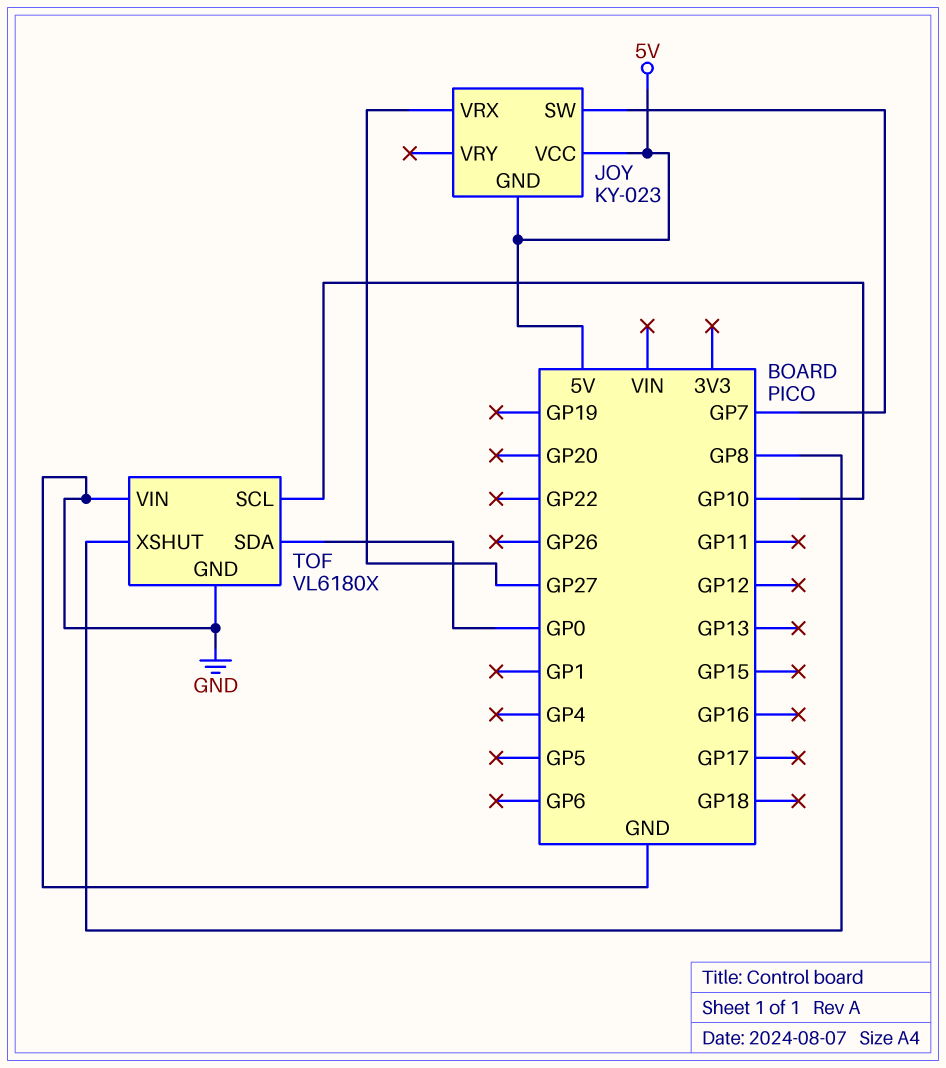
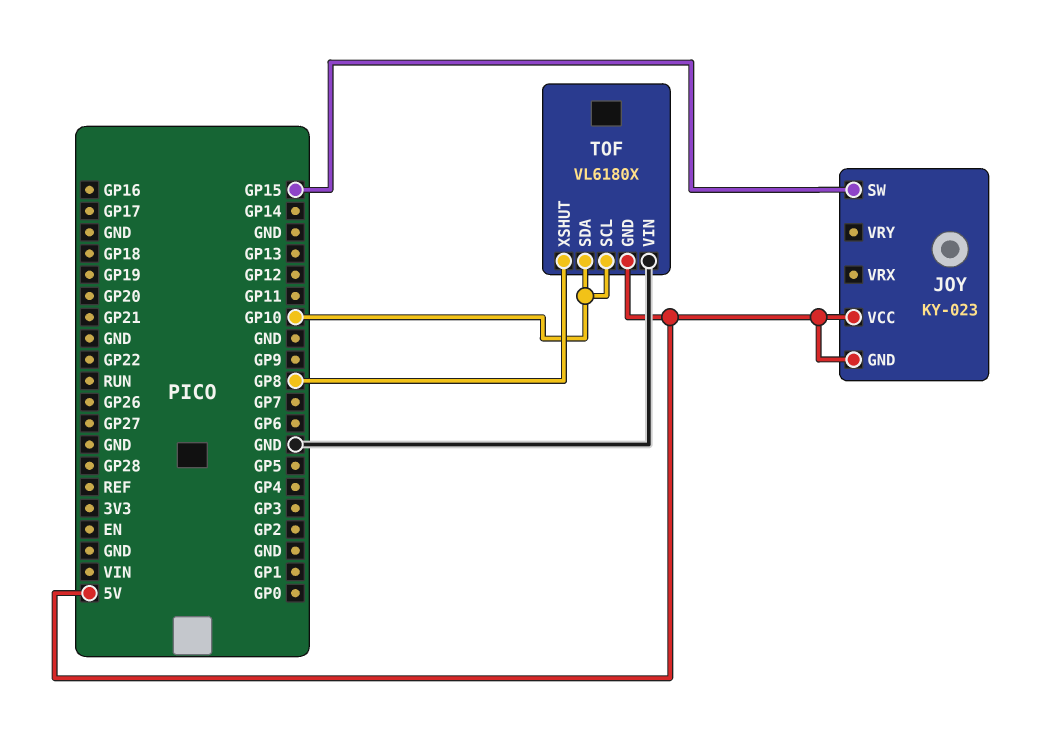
JOY pin SW: GP7 -> GP15
JOY pin VRX: GP27 -> none
TOF pin GND: GND -> 5V
TOF pin SDA: GP0 -> GP10

